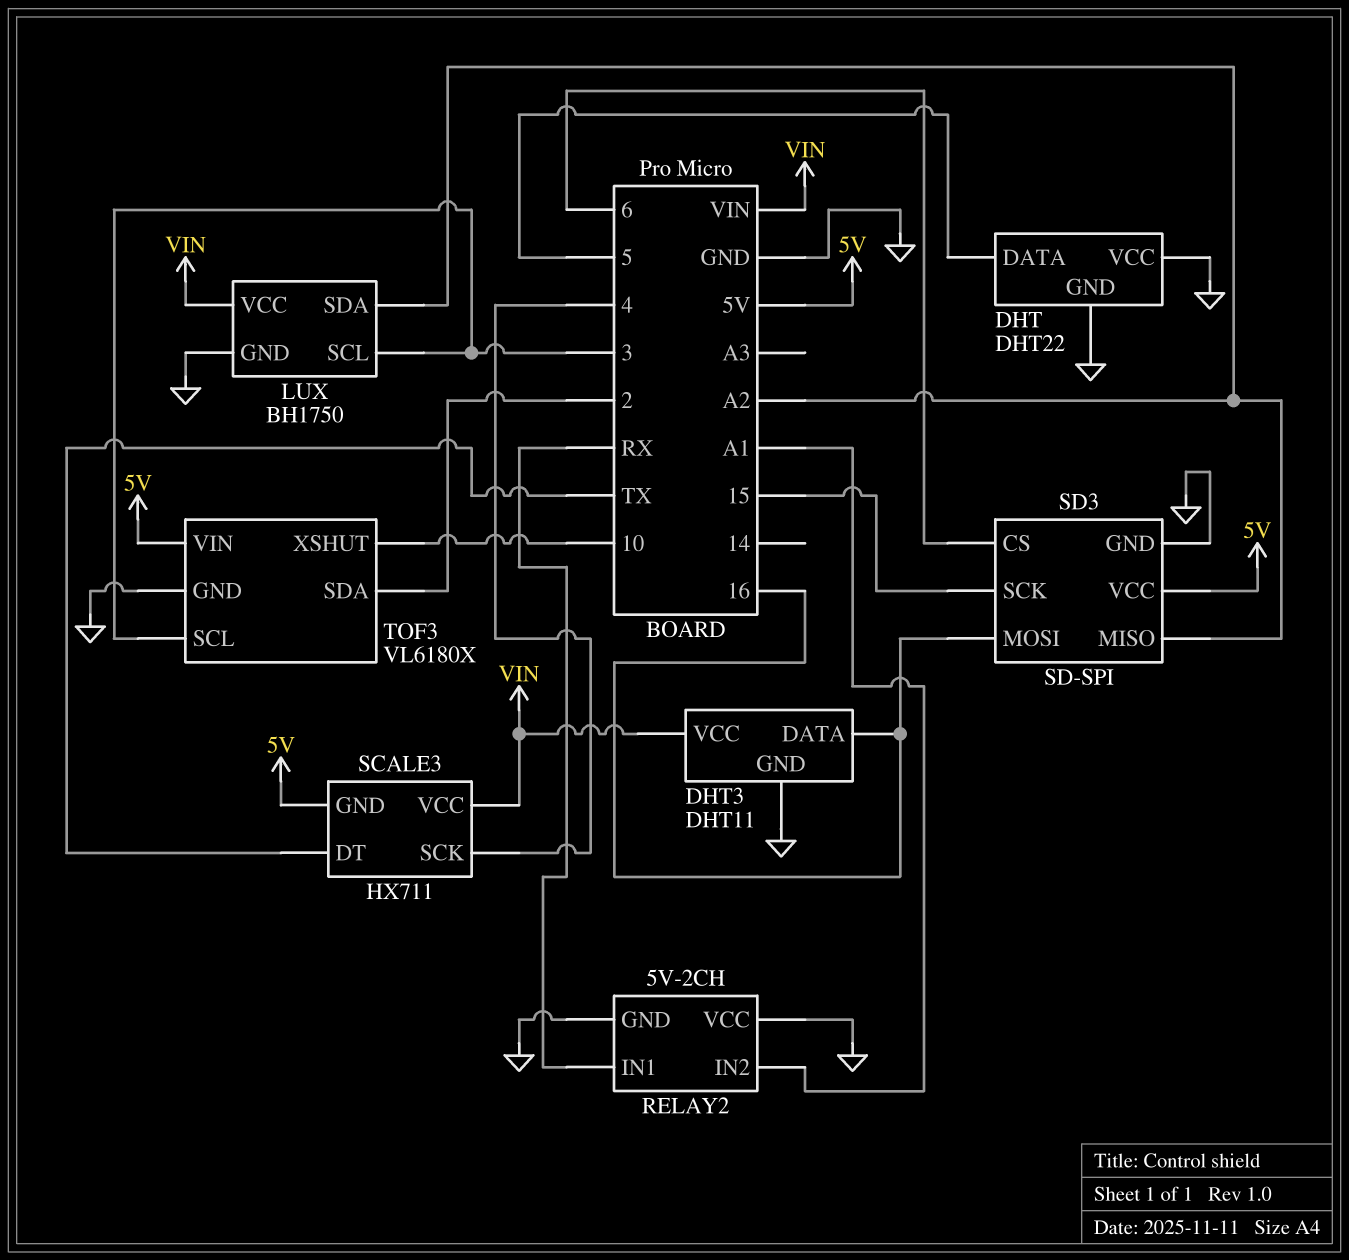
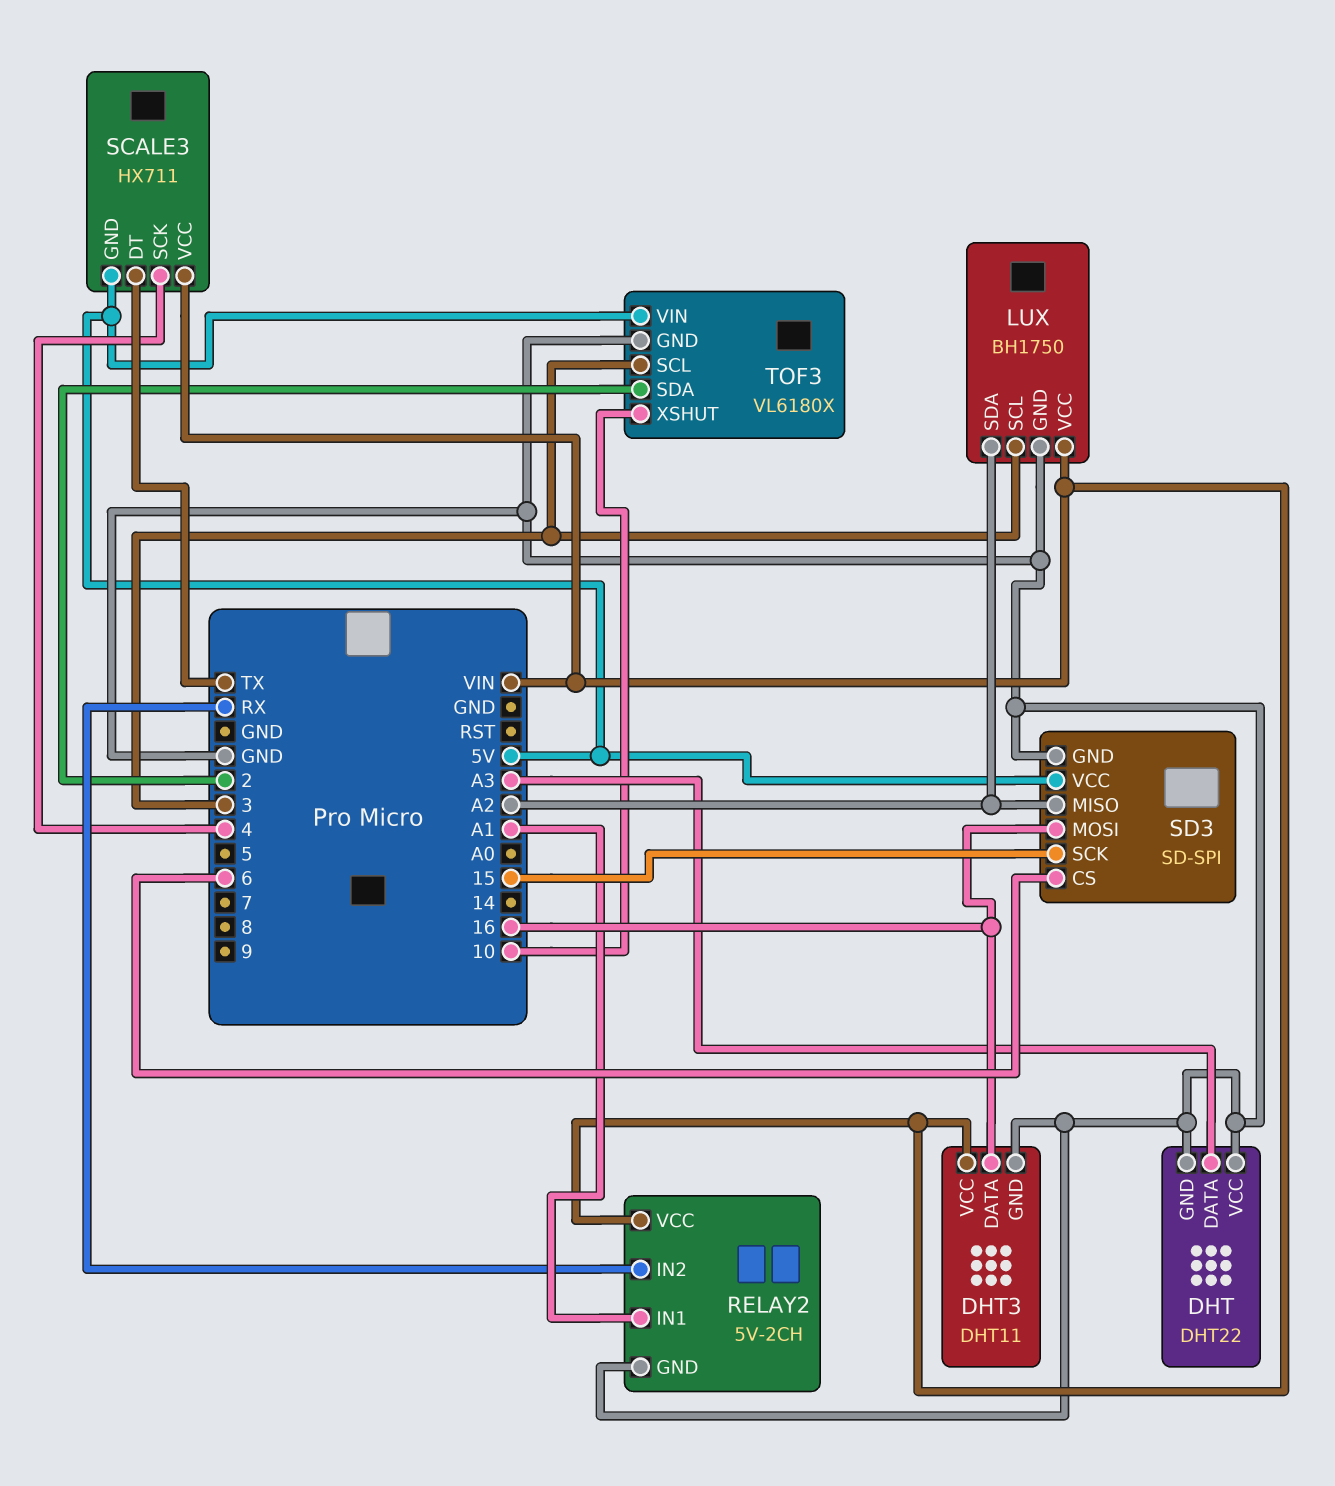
DHT pin DATA: 5 -> A3
RELAY2 pin IN1: RX -> A1
RELAY2 pin IN2: A1 -> RX
RELAY2 pin VCC: GND -> VIN

